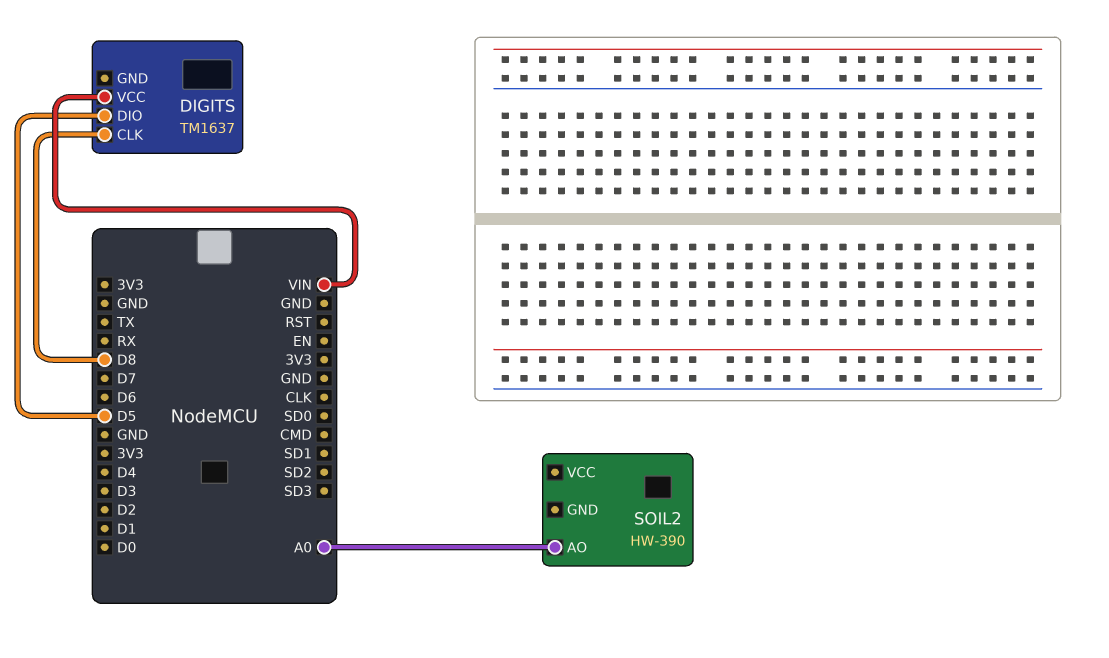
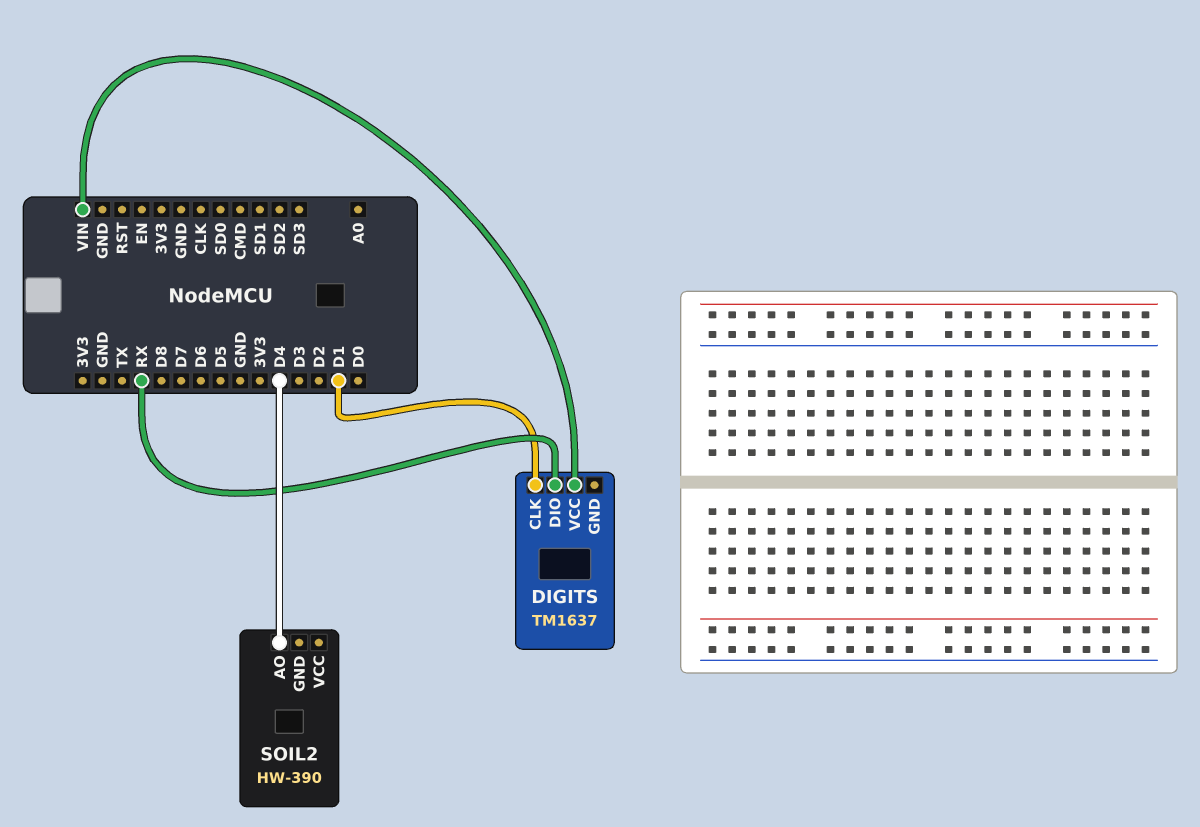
DIGITS pin CLK: D8 -> D1
DIGITS pin DIO: D5 -> RX
SOIL2 pin AO: A0 -> D4

